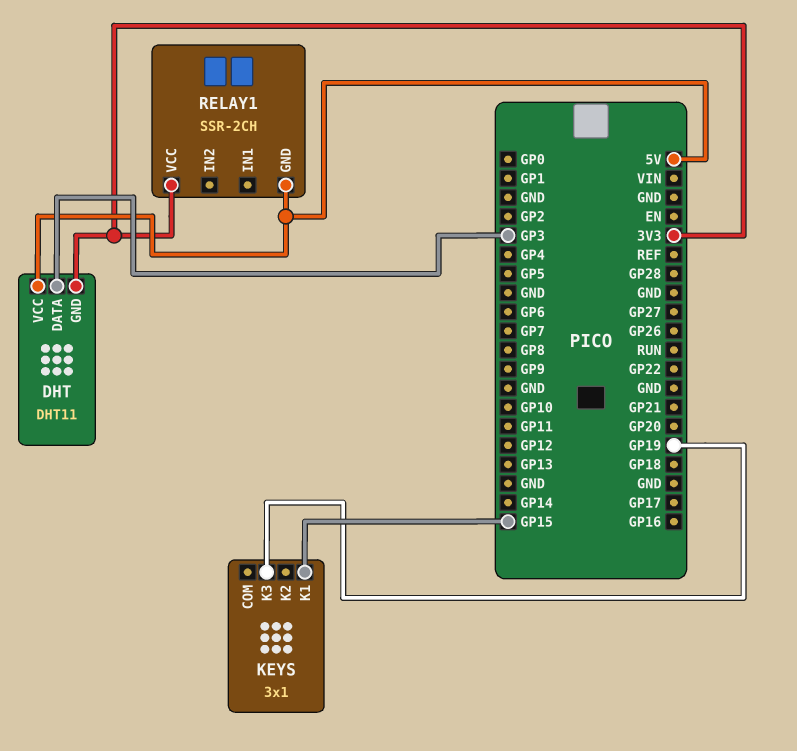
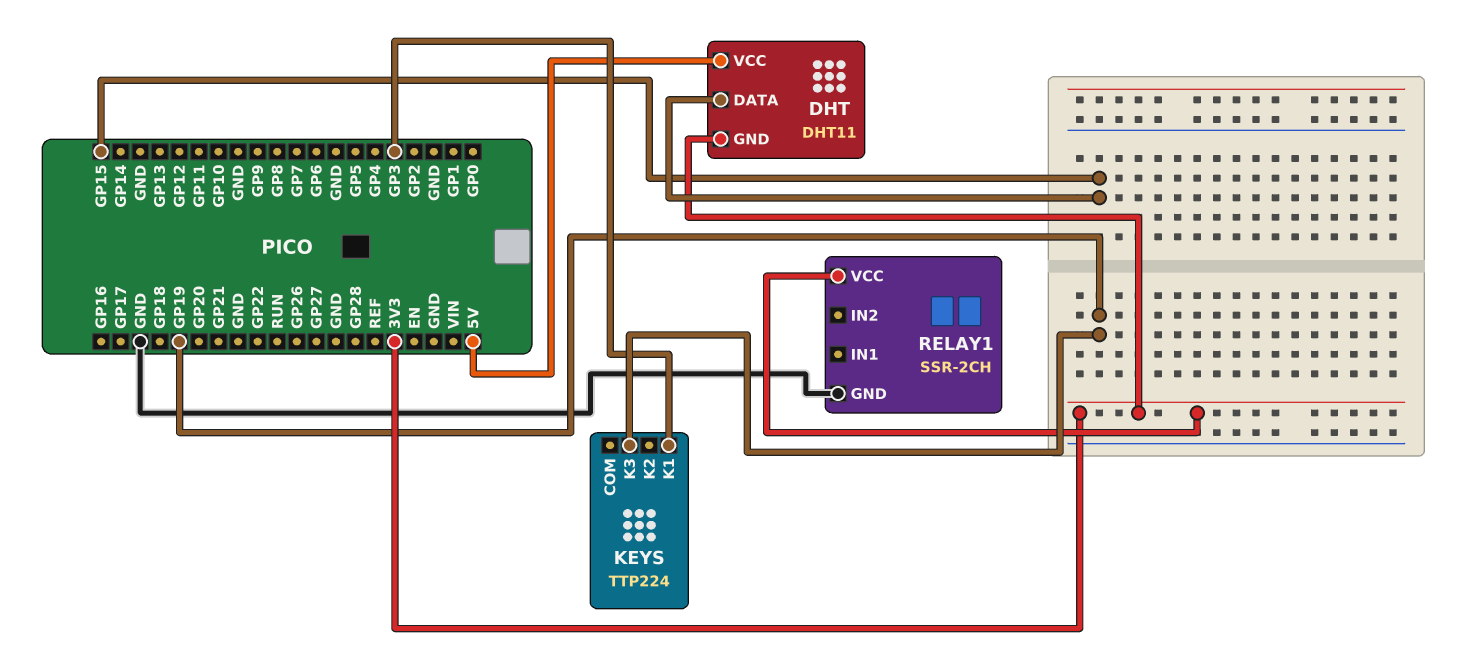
DHT pin DATA: GP3 -> GP15
KEYS: 3x1 -> TTP224
KEYS pin K1: GP15 -> GP3
RELAY1 pin GND: 5V -> GND

